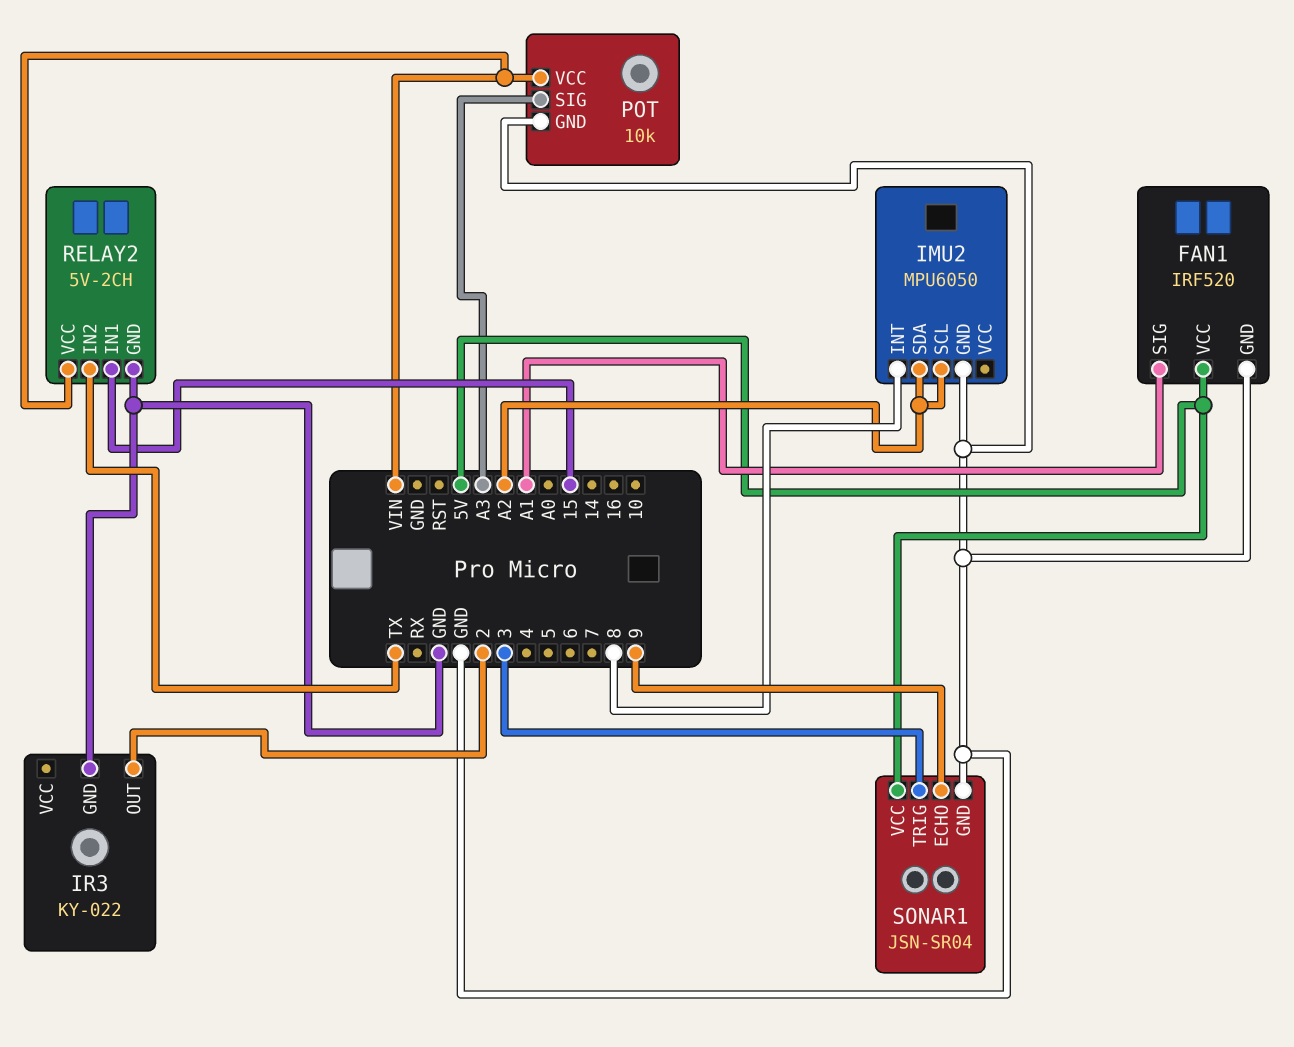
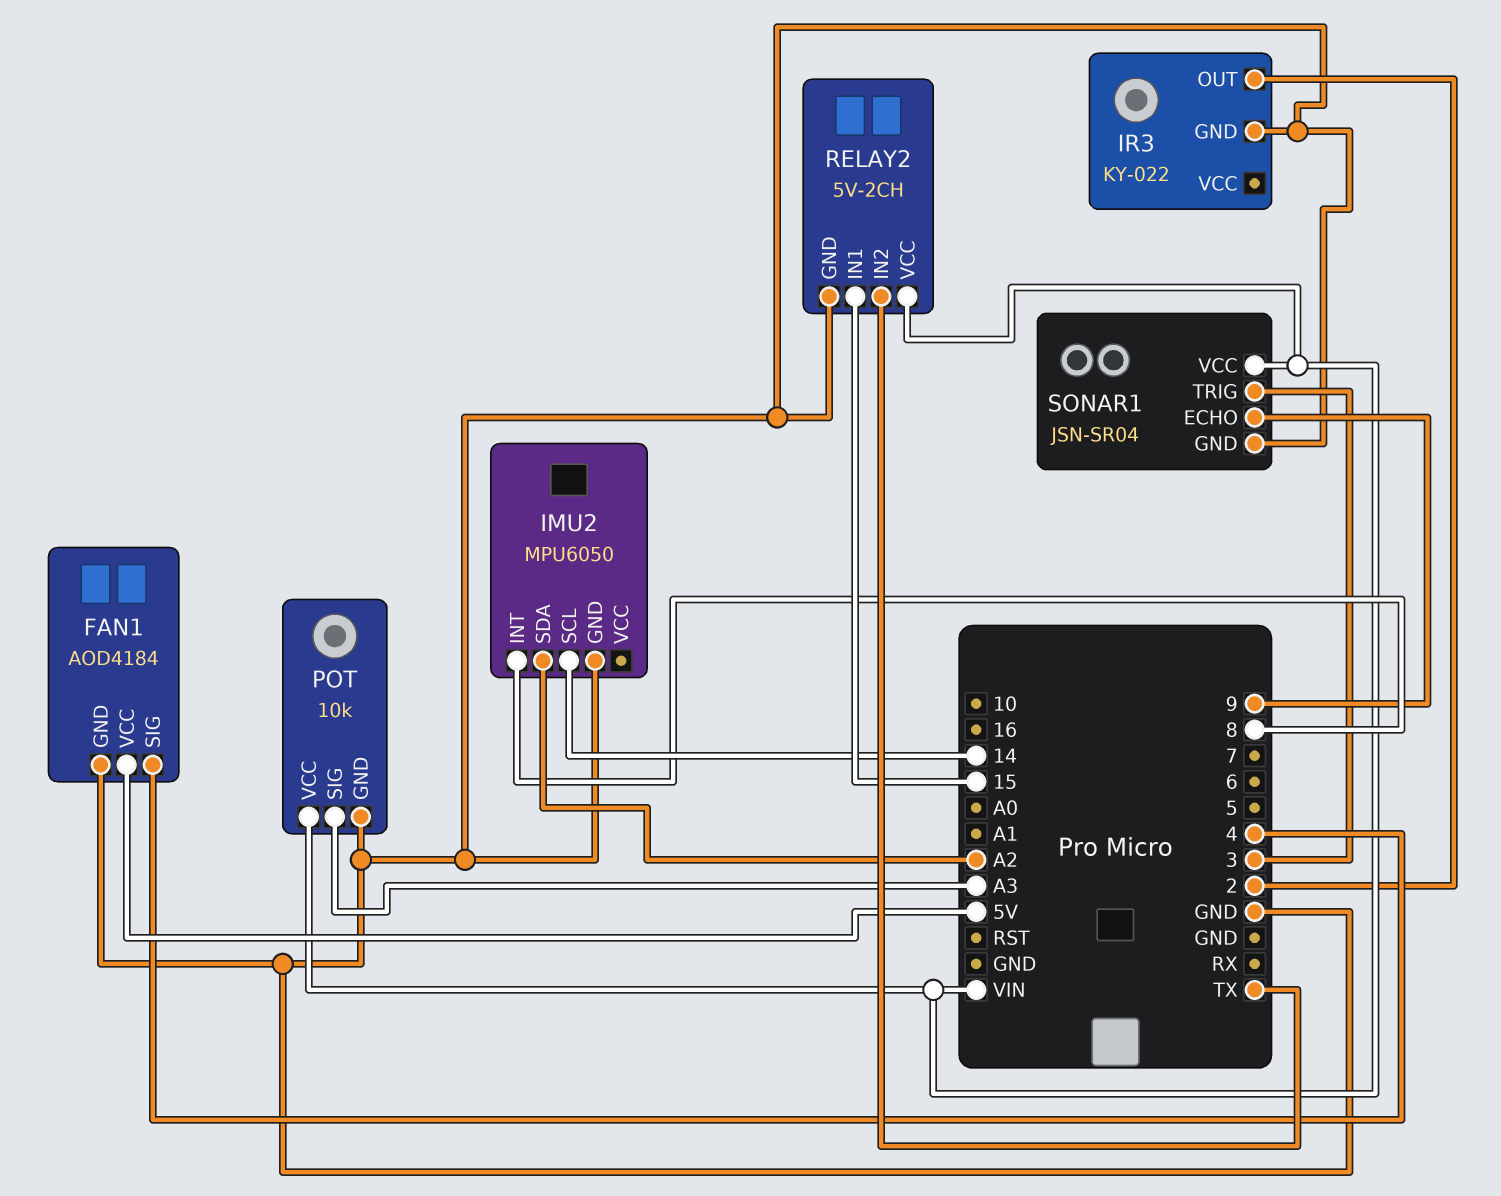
FAN1: IRF520 -> AOD4184
FAN1 pin SIG: A1 -> 4
IMU2 pin SCL: A2 -> 14
SONAR1 pin VCC: 5V -> VIN

